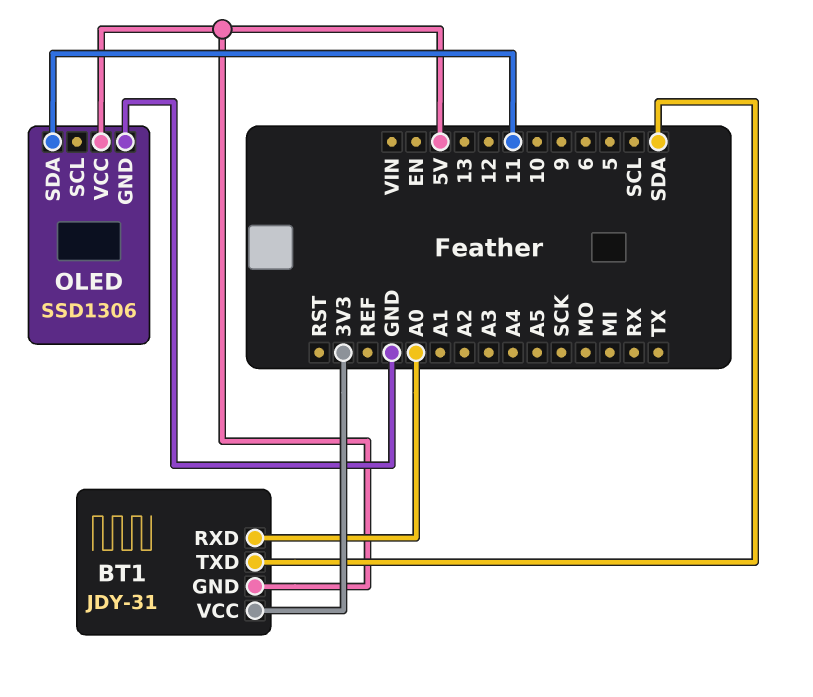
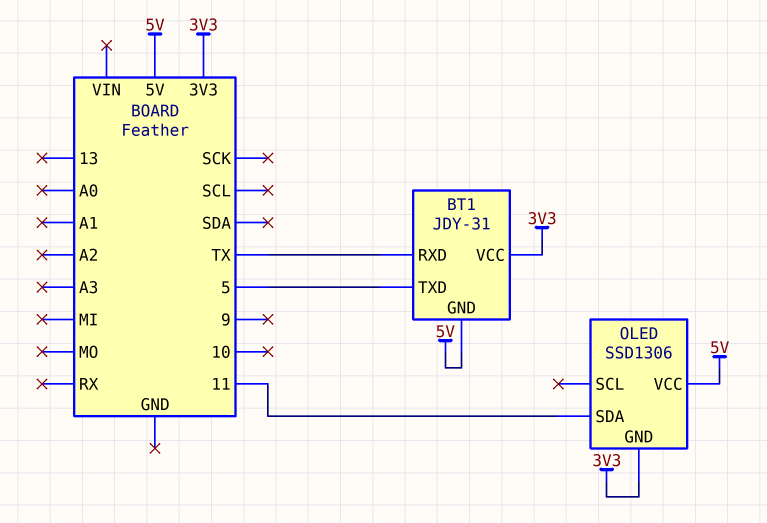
BT1 pin RXD: A0 -> TX
BT1 pin TXD: SDA -> 5
OLED pin GND: GND -> 3V3

